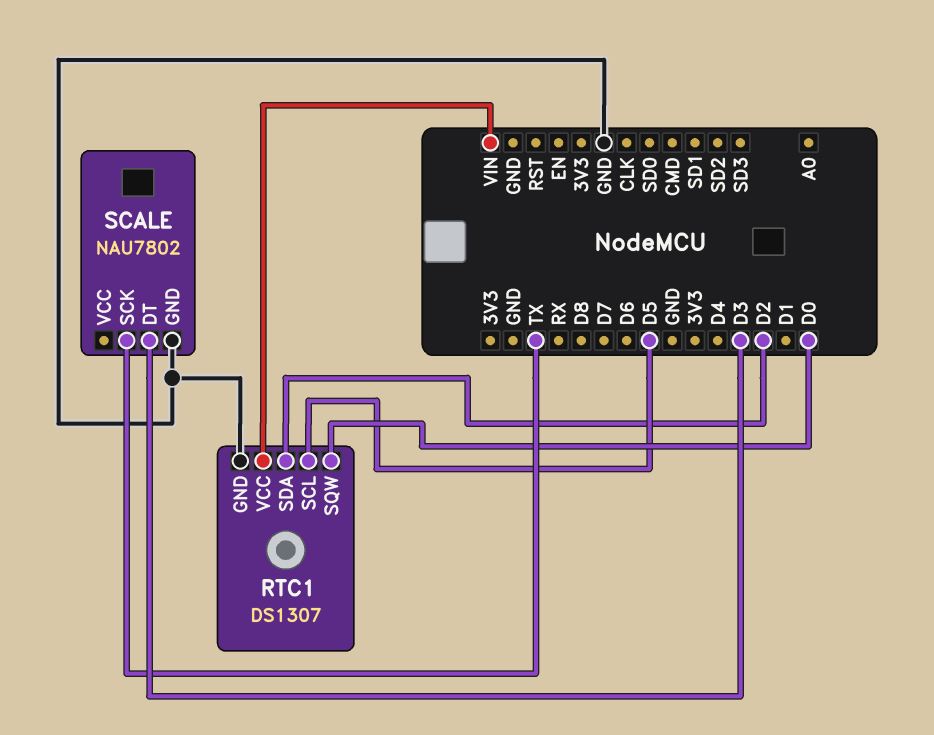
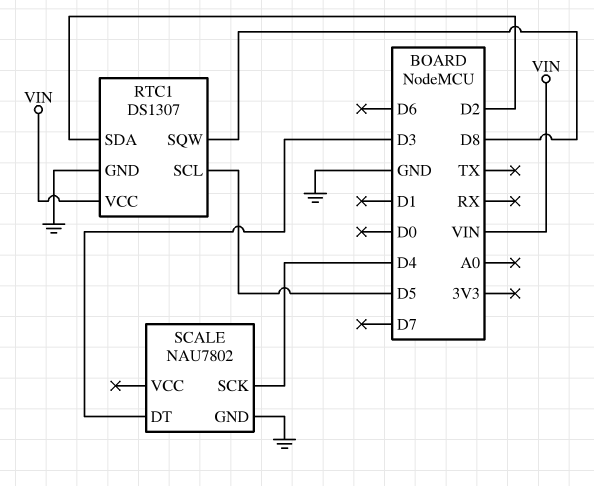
RTC1 pin SQW: D0 -> D8
SCALE pin SCK: TX -> D4

